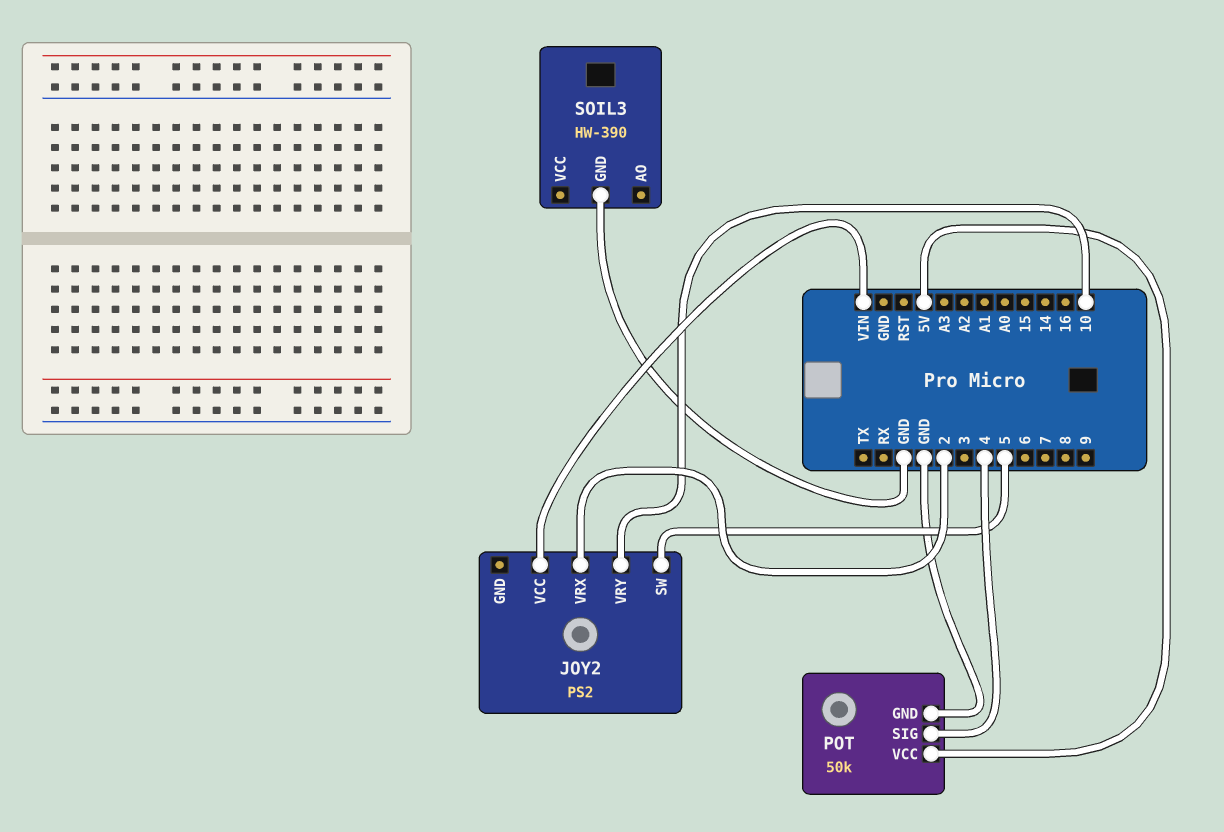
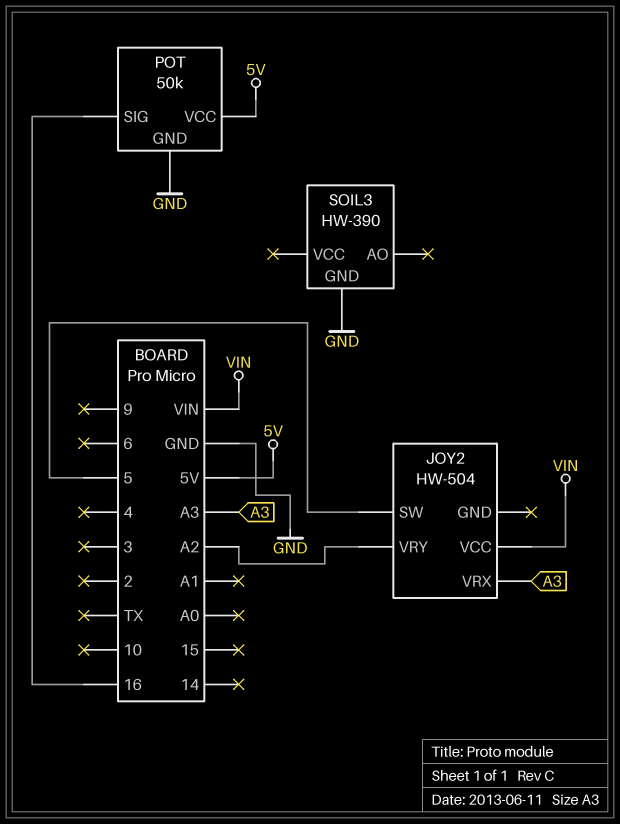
JOY2: PS2 -> HW-504
JOY2 pin VRX: 2 -> A3
JOY2 pin VRY: 10 -> A2
POT pin SIG: 4 -> 16

